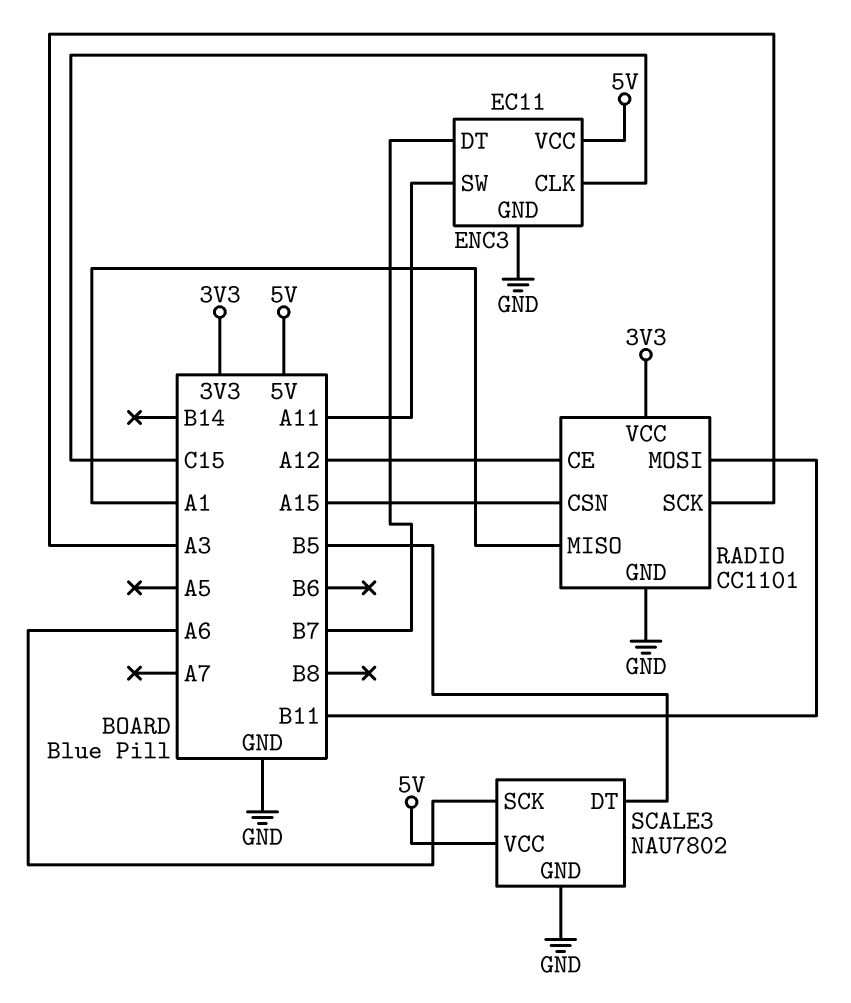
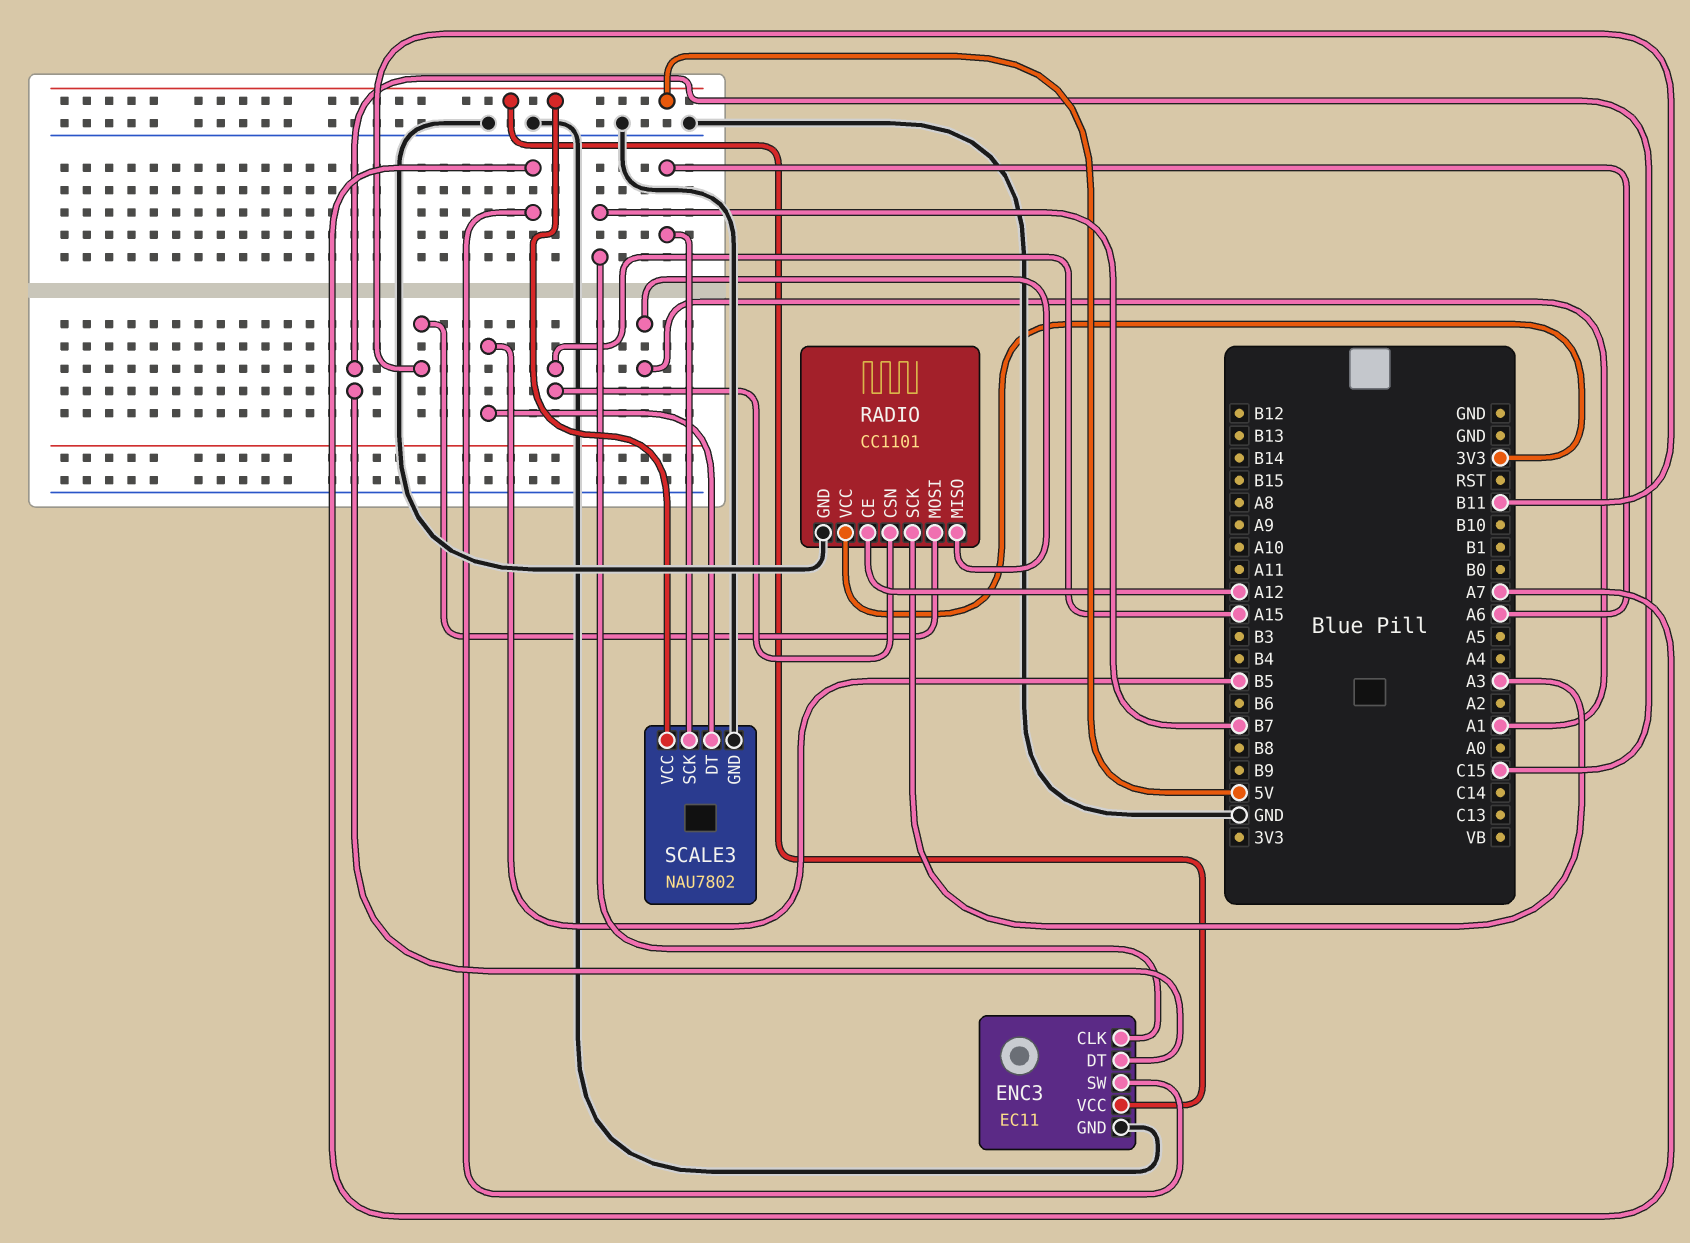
ENC3 pin CLK: C15 -> B7
ENC3 pin DT: B7 -> C15
ENC3 pin SW: A11 -> A7

